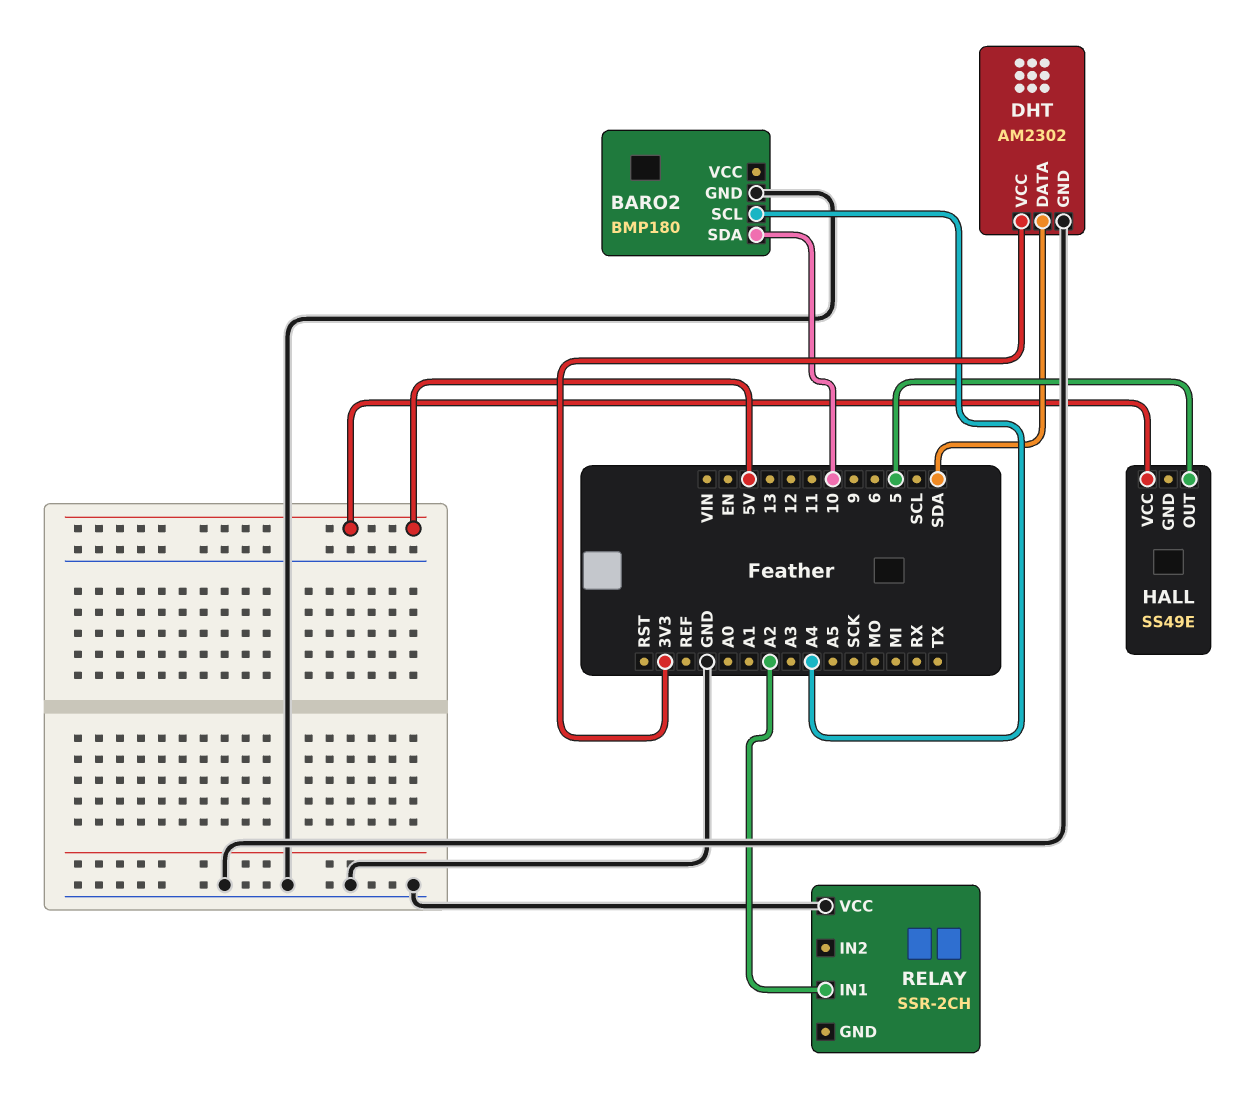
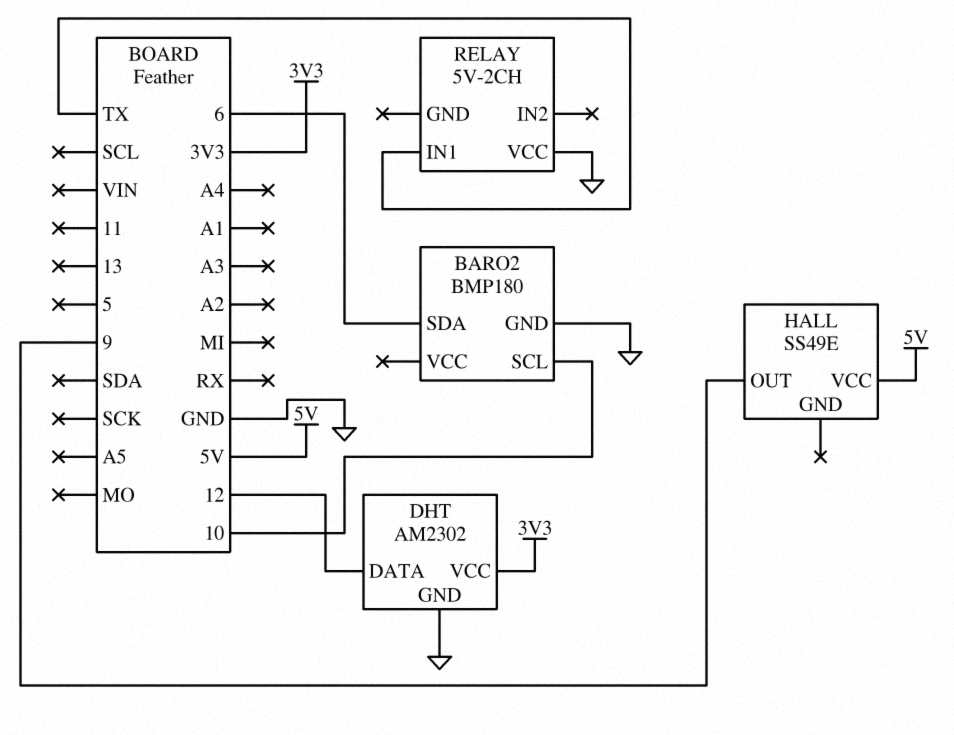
BARO2 pin SCL: A4 -> 10
BARO2 pin SDA: 10 -> 6
DHT pin DATA: SDA -> 12
HALL pin OUT: 5 -> 9
RELAY: SSR-2CH -> 5V-2CH
RELAY pin IN1: A2 -> TX

